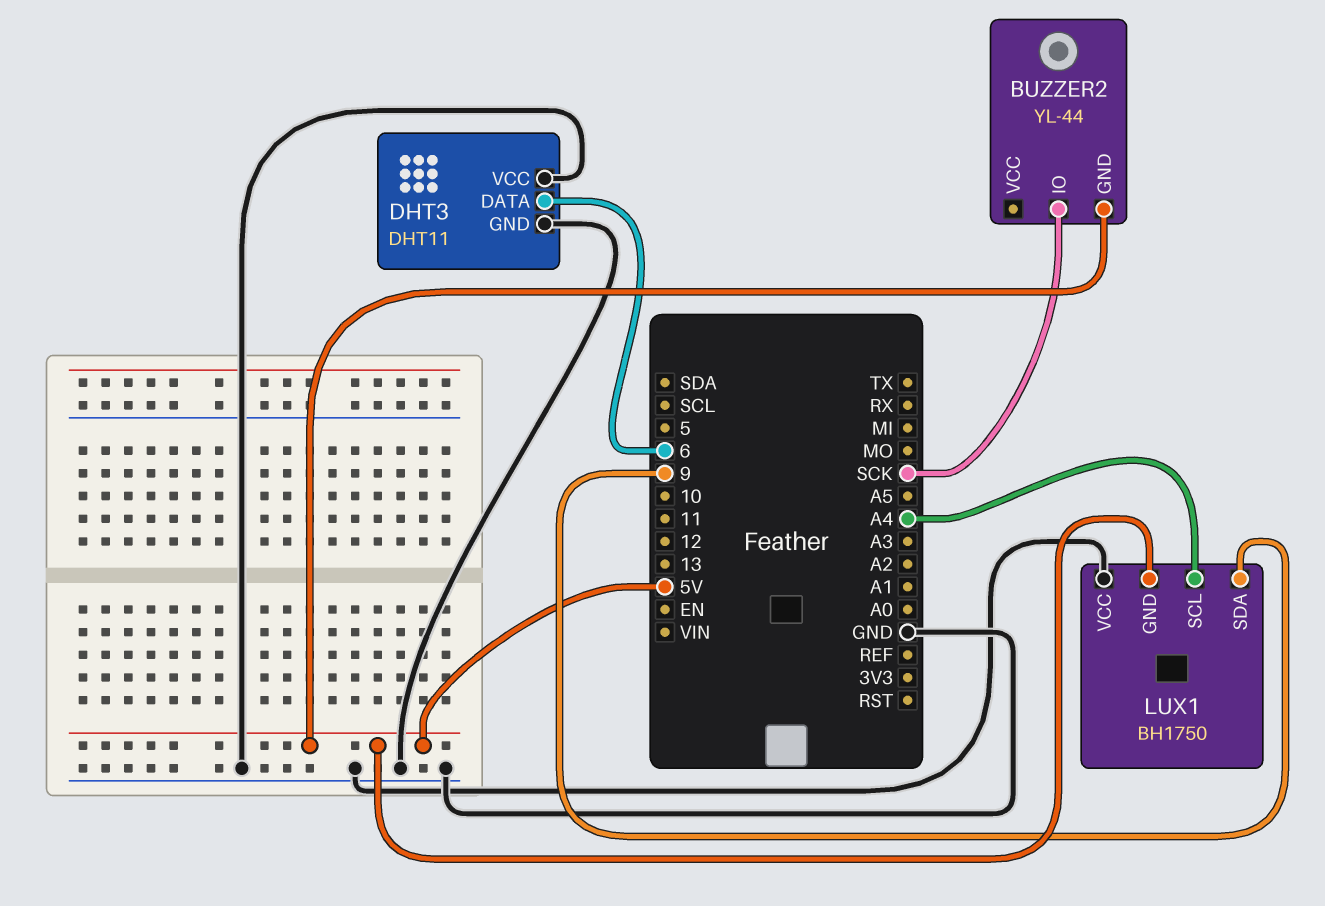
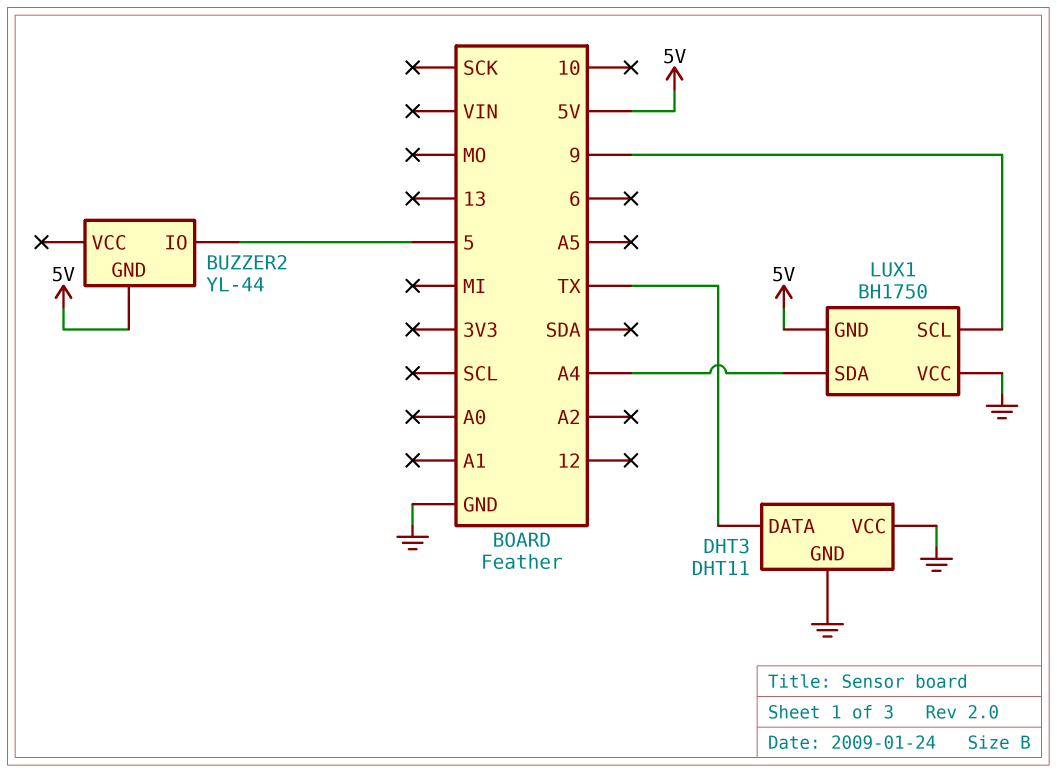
BUZZER2 pin IO: SCK -> 5
DHT3 pin DATA: 6 -> TX
LUX1 pin SCL: A4 -> 9
LUX1 pin SDA: 9 -> A4

